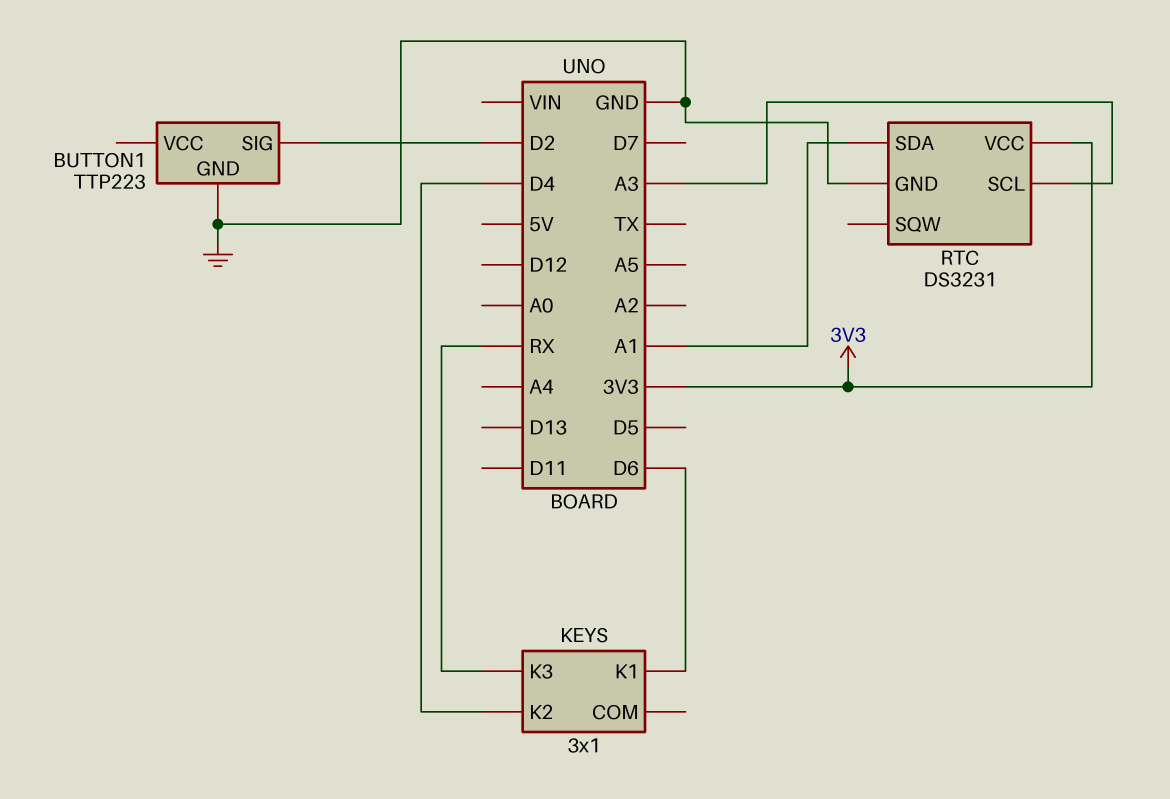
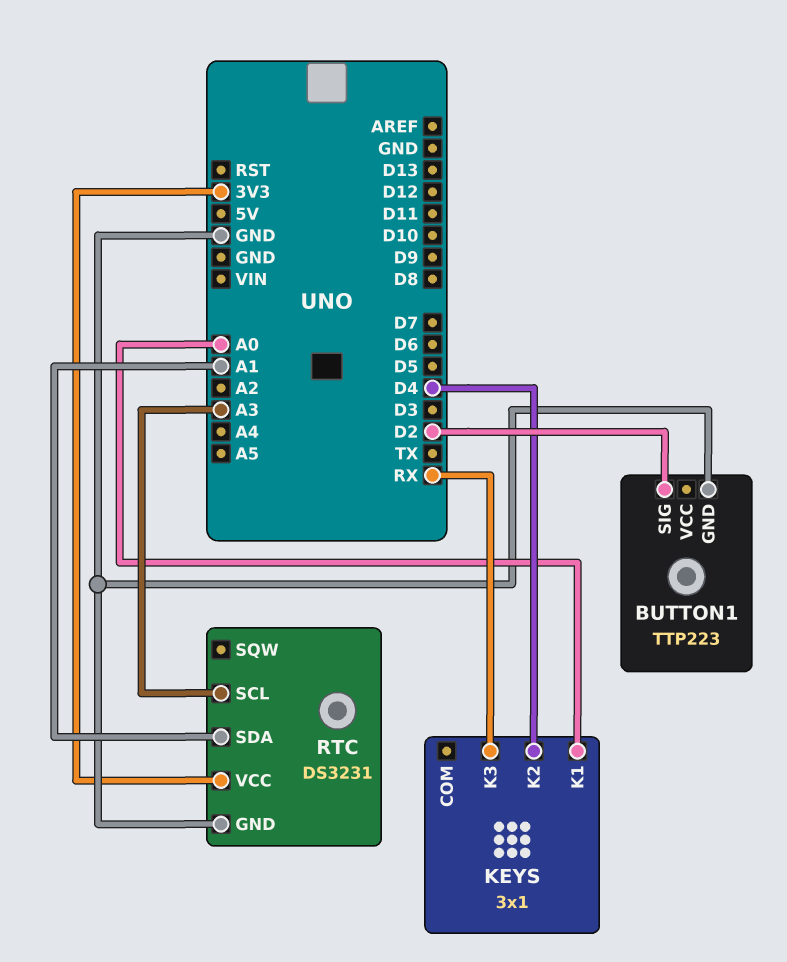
KEYS pin K1: D6 -> A0

